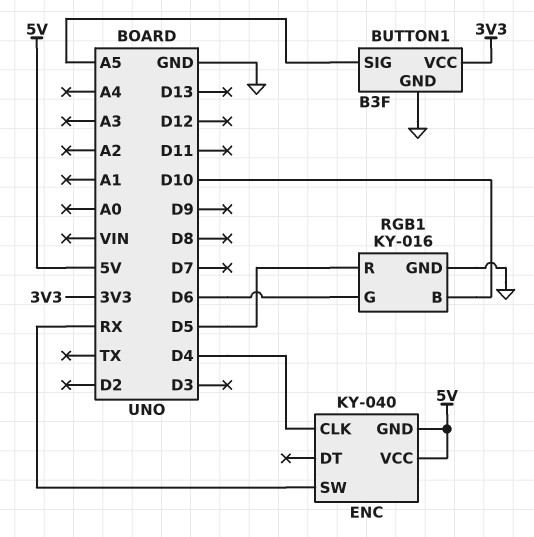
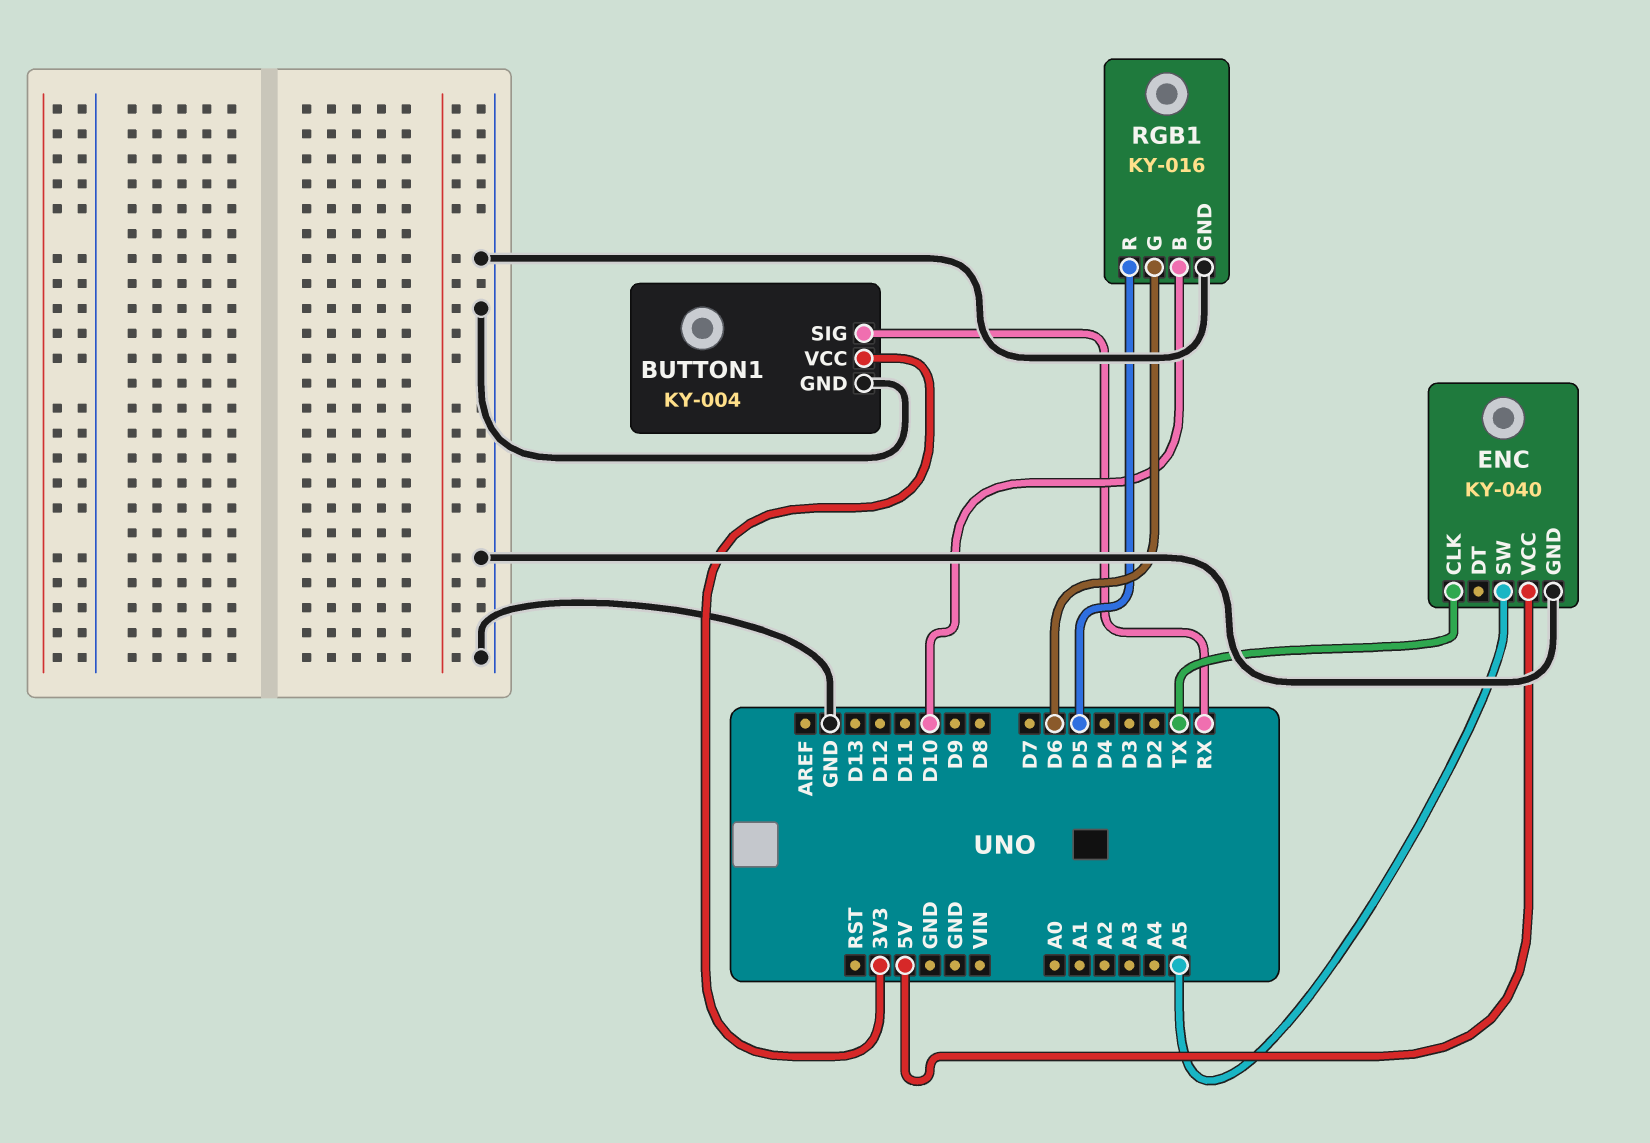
BUTTON1: B3F -> KY-004
BUTTON1 pin SIG: A5 -> RX
ENC pin CLK: D4 -> TX
ENC pin GND: 5V -> GND
ENC pin SW: RX -> A5

